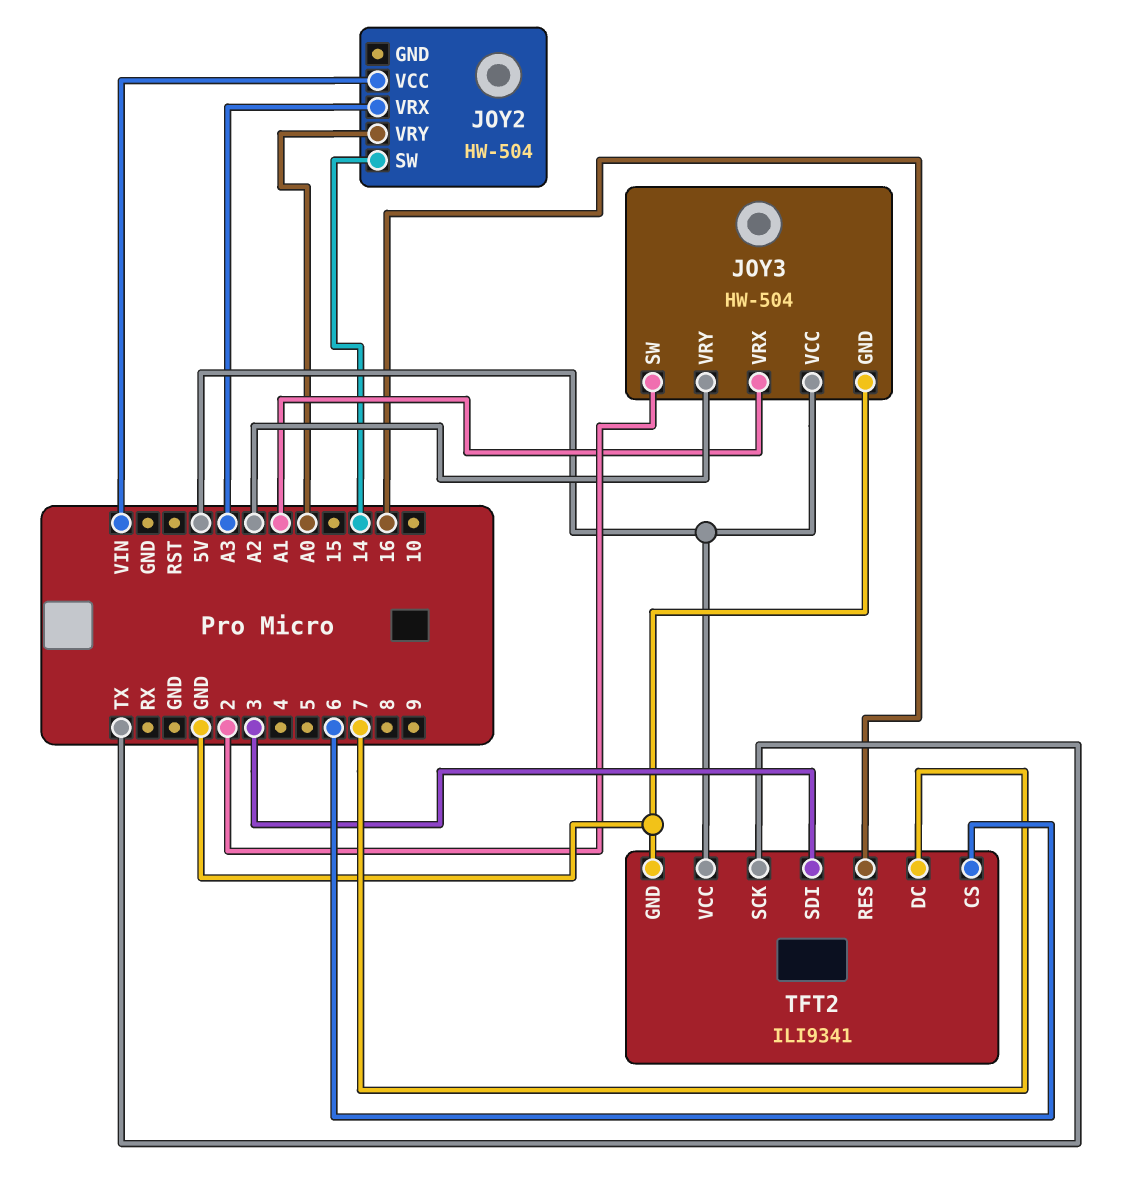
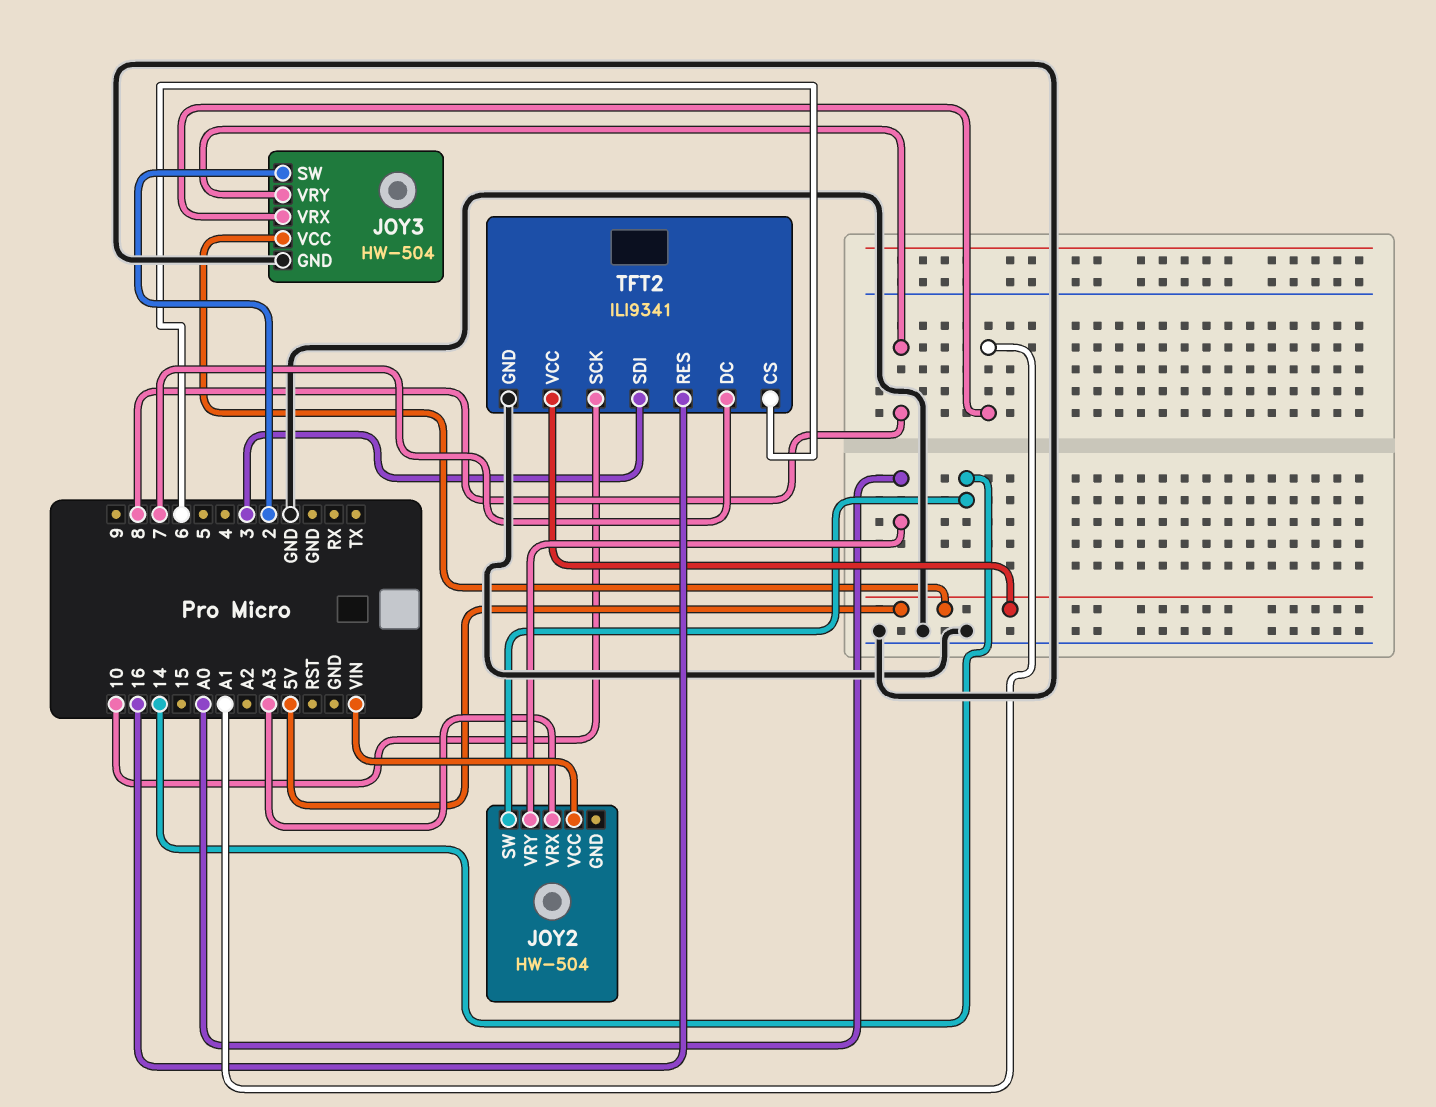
JOY3 pin VRY: A2 -> 8
TFT2 pin SCK: TX -> 10

